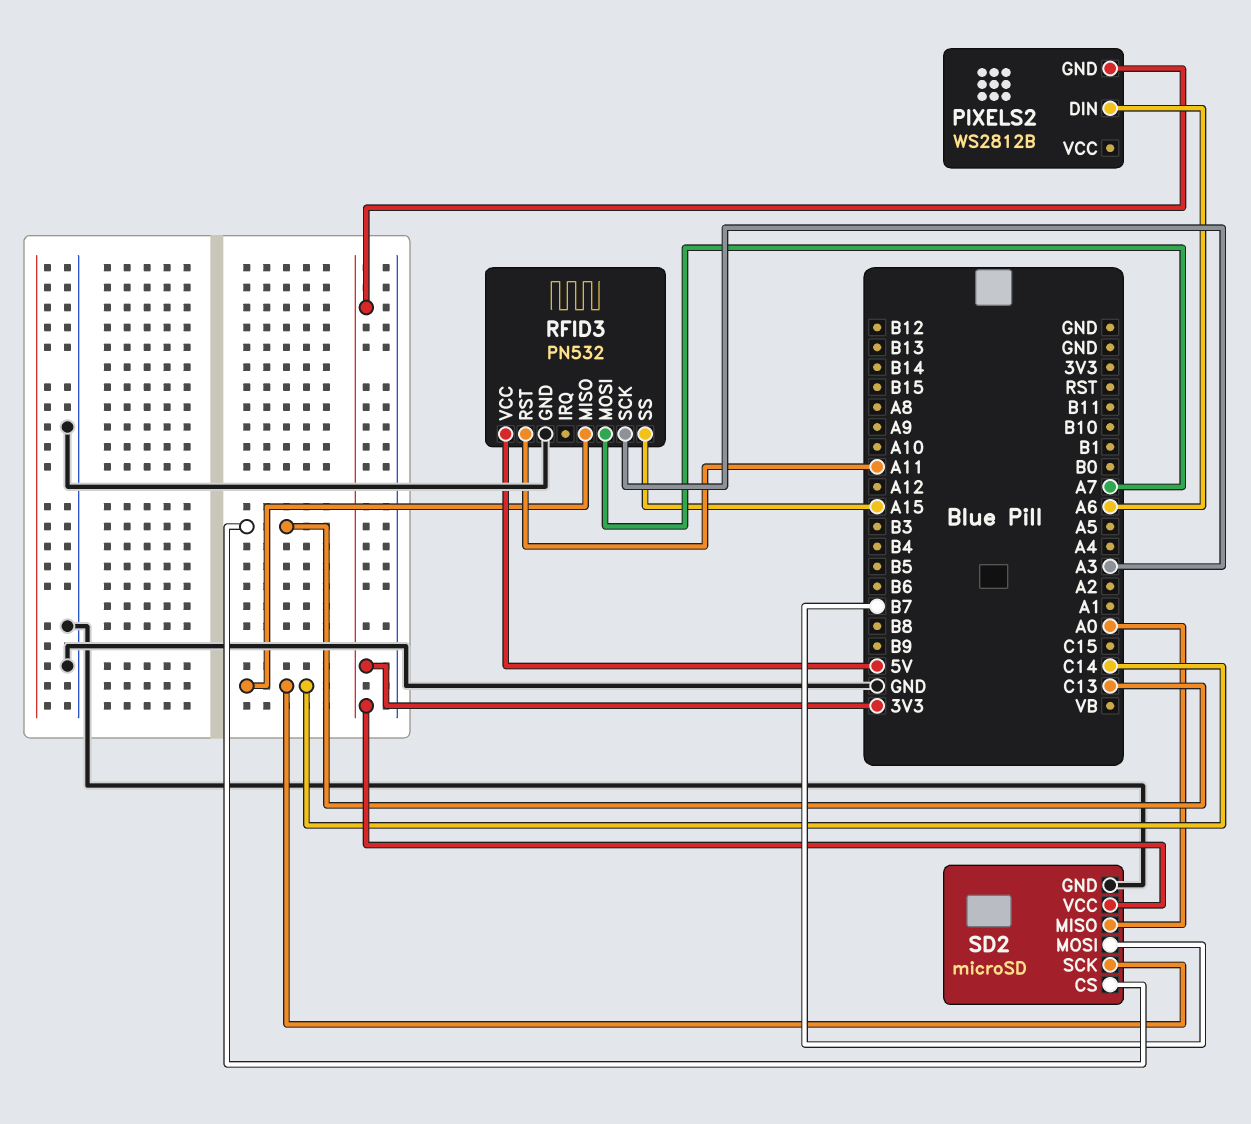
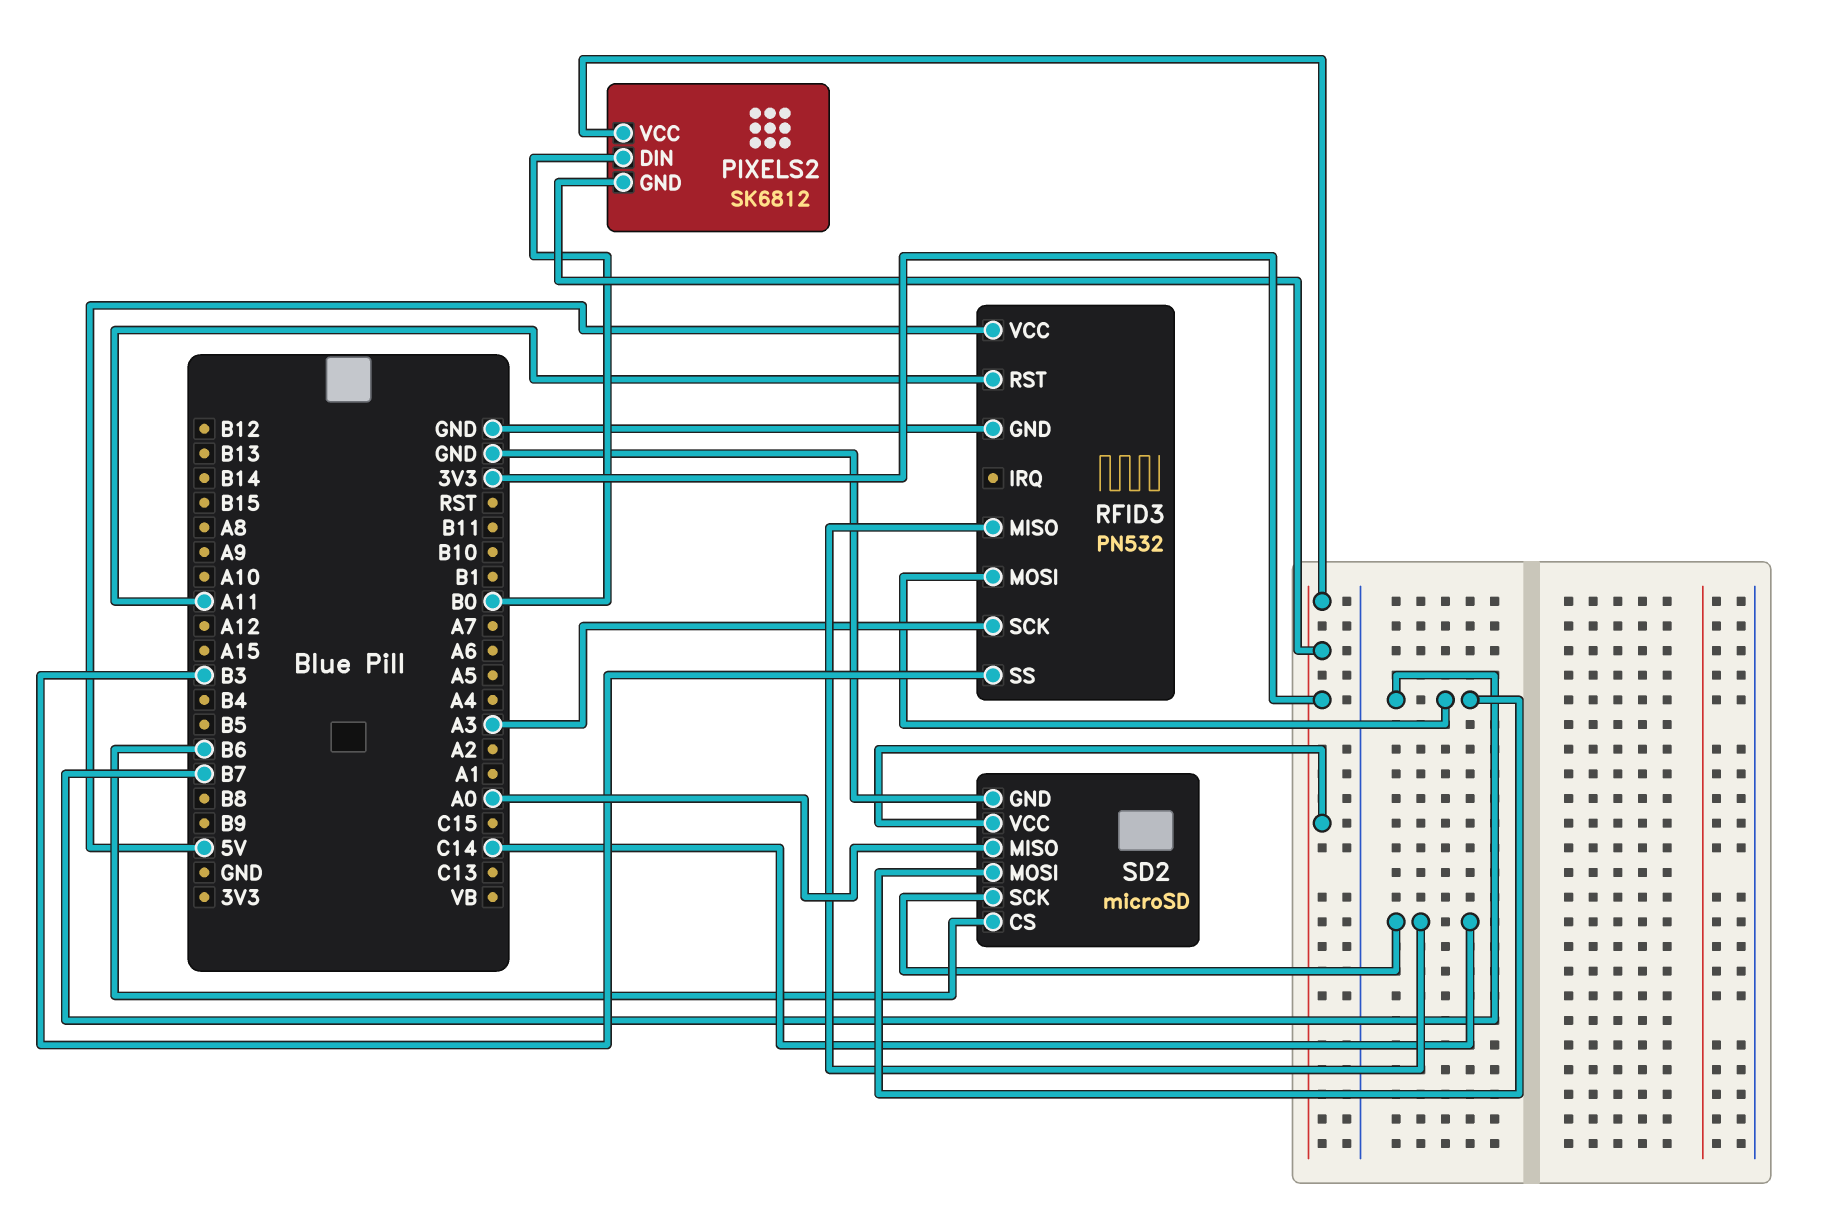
PIXELS2: WS2812B -> SK6812
PIXELS2 pin DIN: A6 -> B0
PIXELS2 pin VCC: none -> 3V3
RFID3 pin MOSI: A7 -> B7
RFID3 pin SS: A15 -> B3
SD2 pin CS: C13 -> B6

